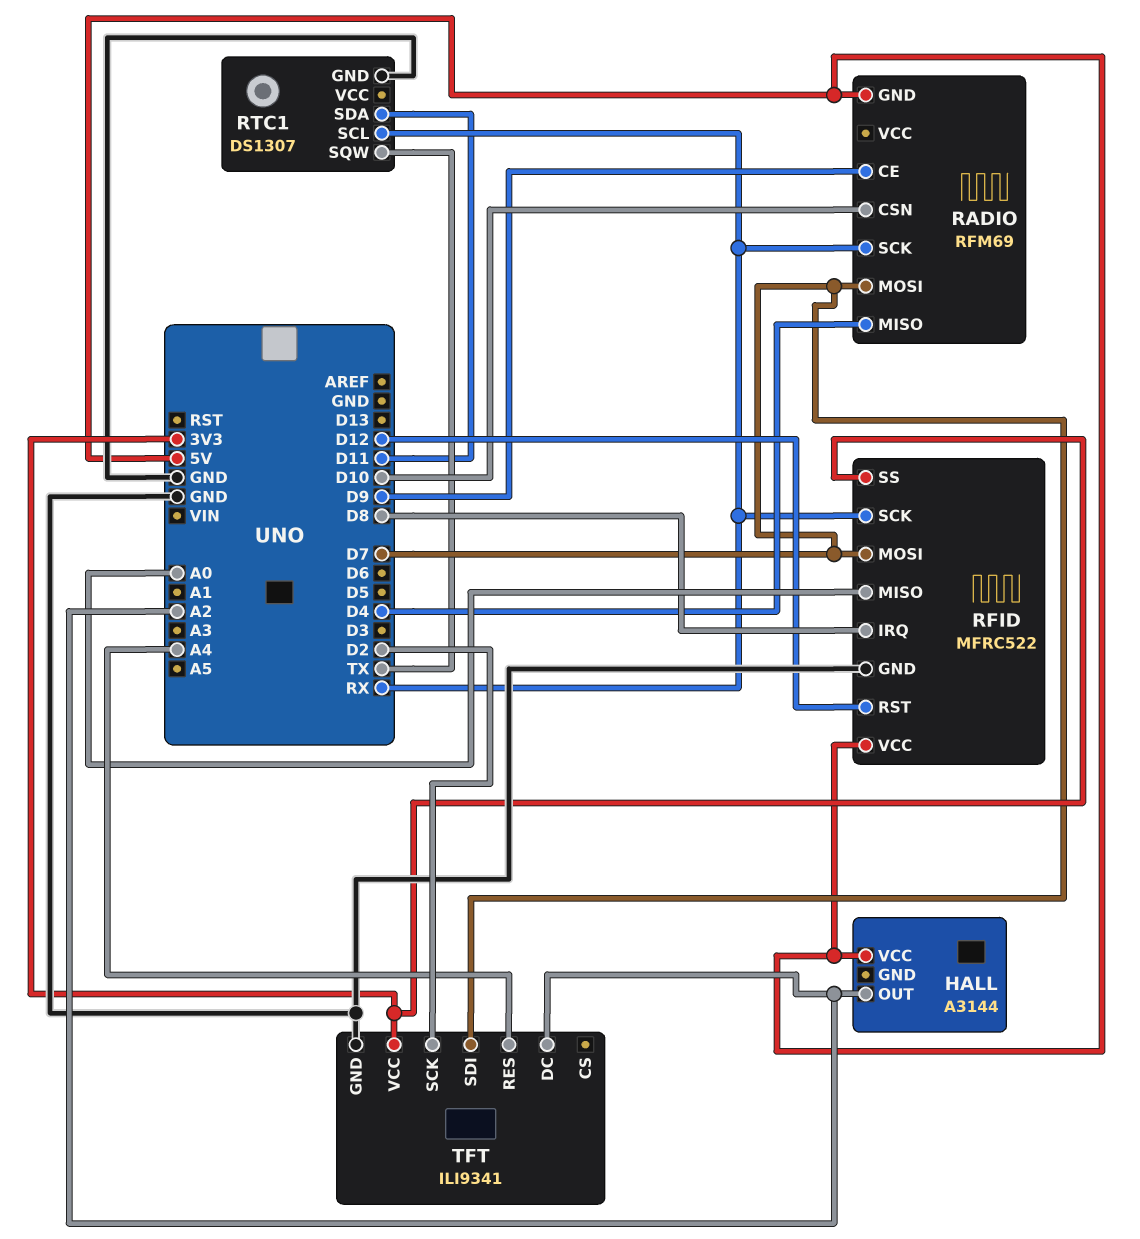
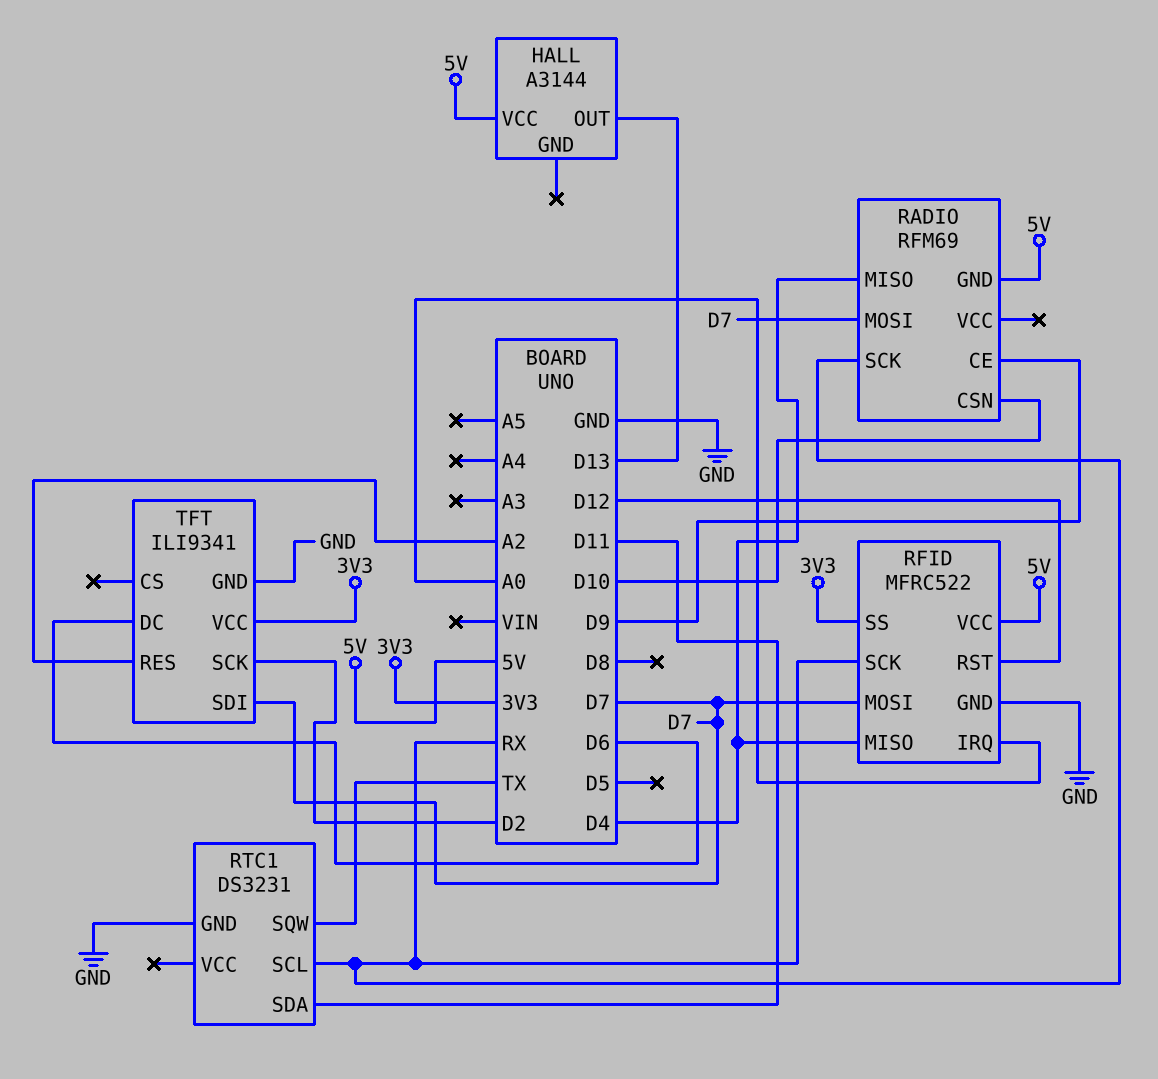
HALL pin OUT: A2 -> D13
RFID pin IRQ: D8 -> A0
RFID pin MISO: A0 -> D4
RTC1: DS1307 -> DS3231
TFT pin DC: A2 -> D6
TFT pin RES: A4 -> A2

